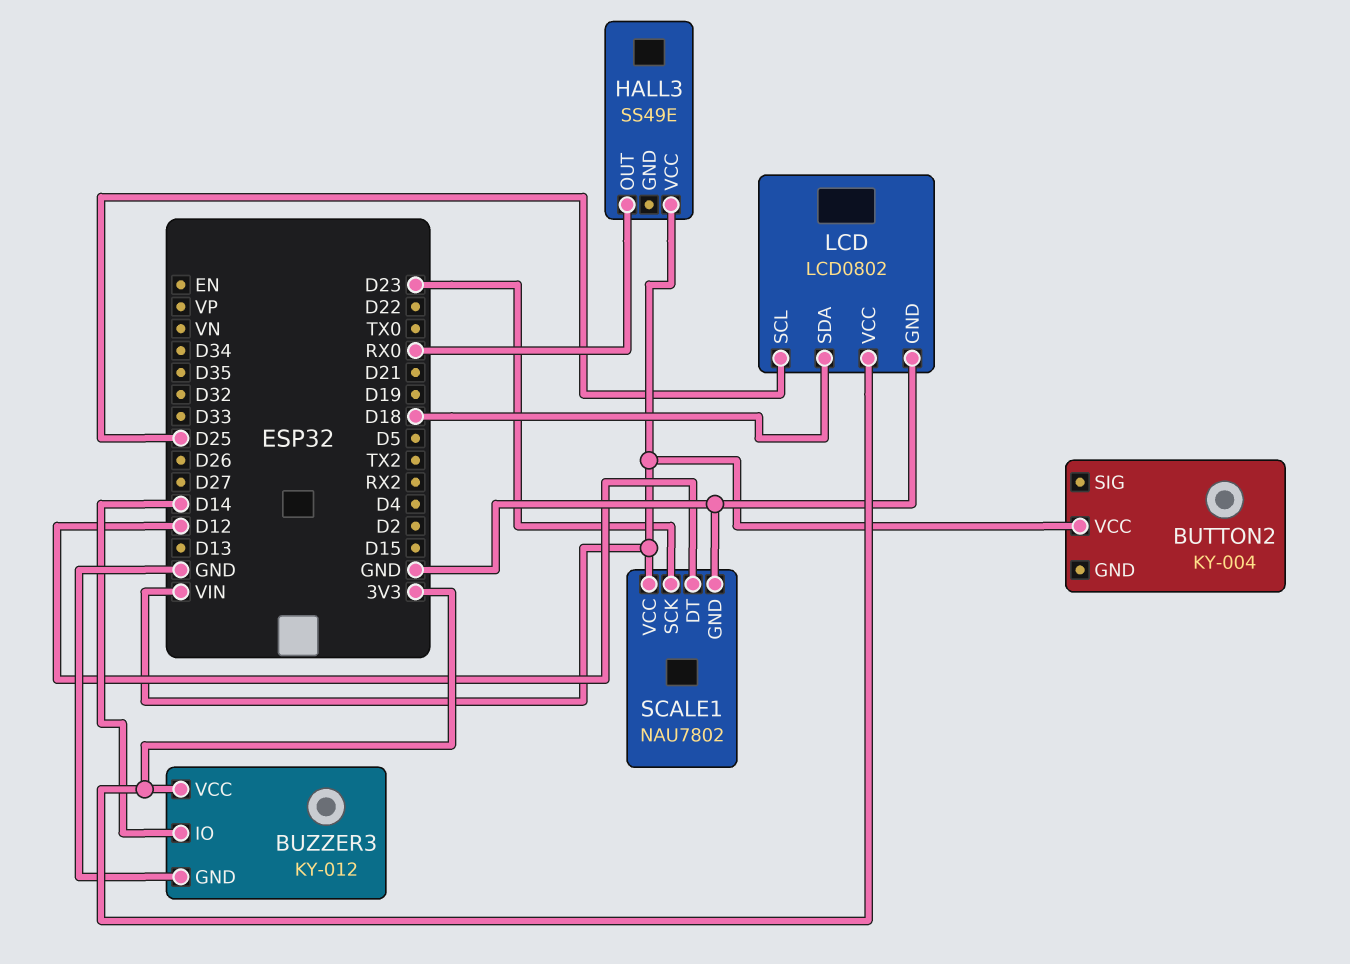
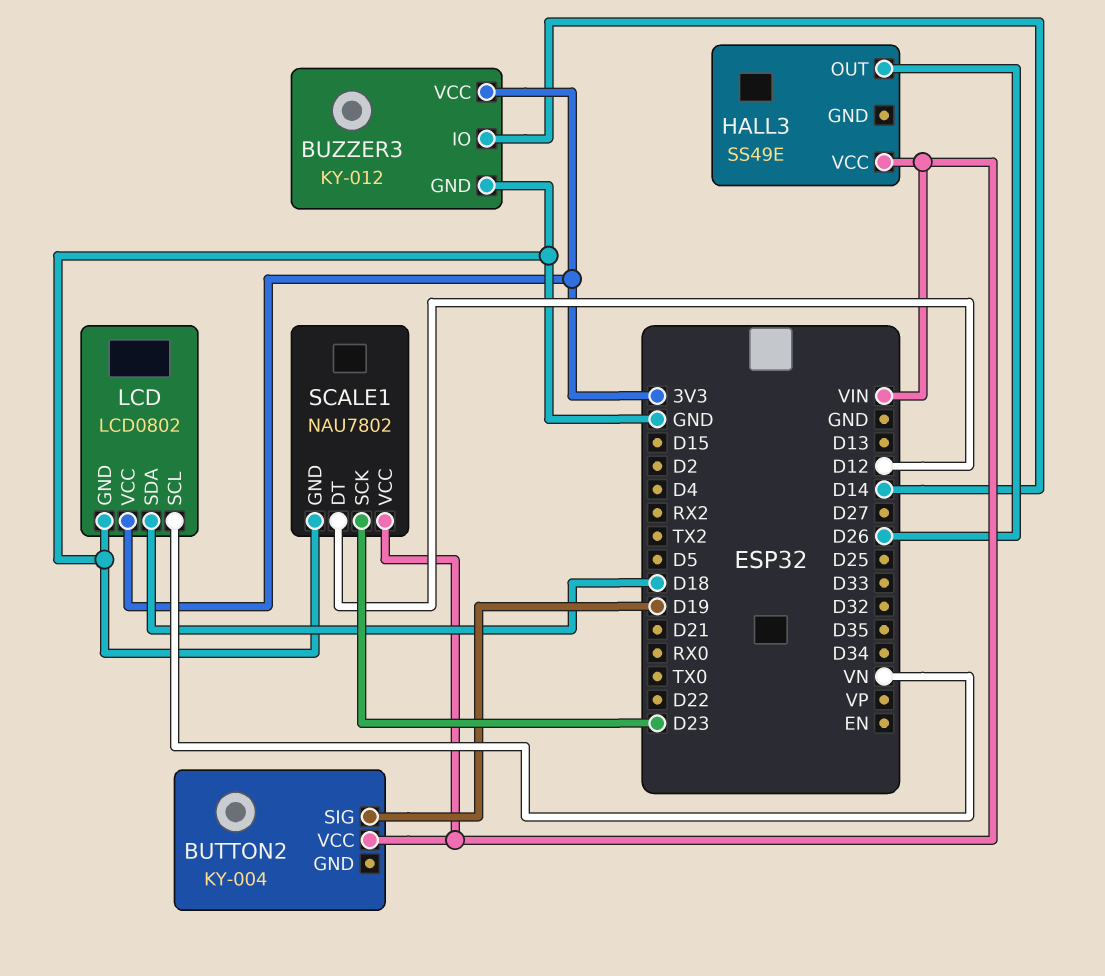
BUTTON2 pin SIG: none -> D19
HALL3 pin OUT: RX0 -> D26
LCD pin SCL: D25 -> VN

